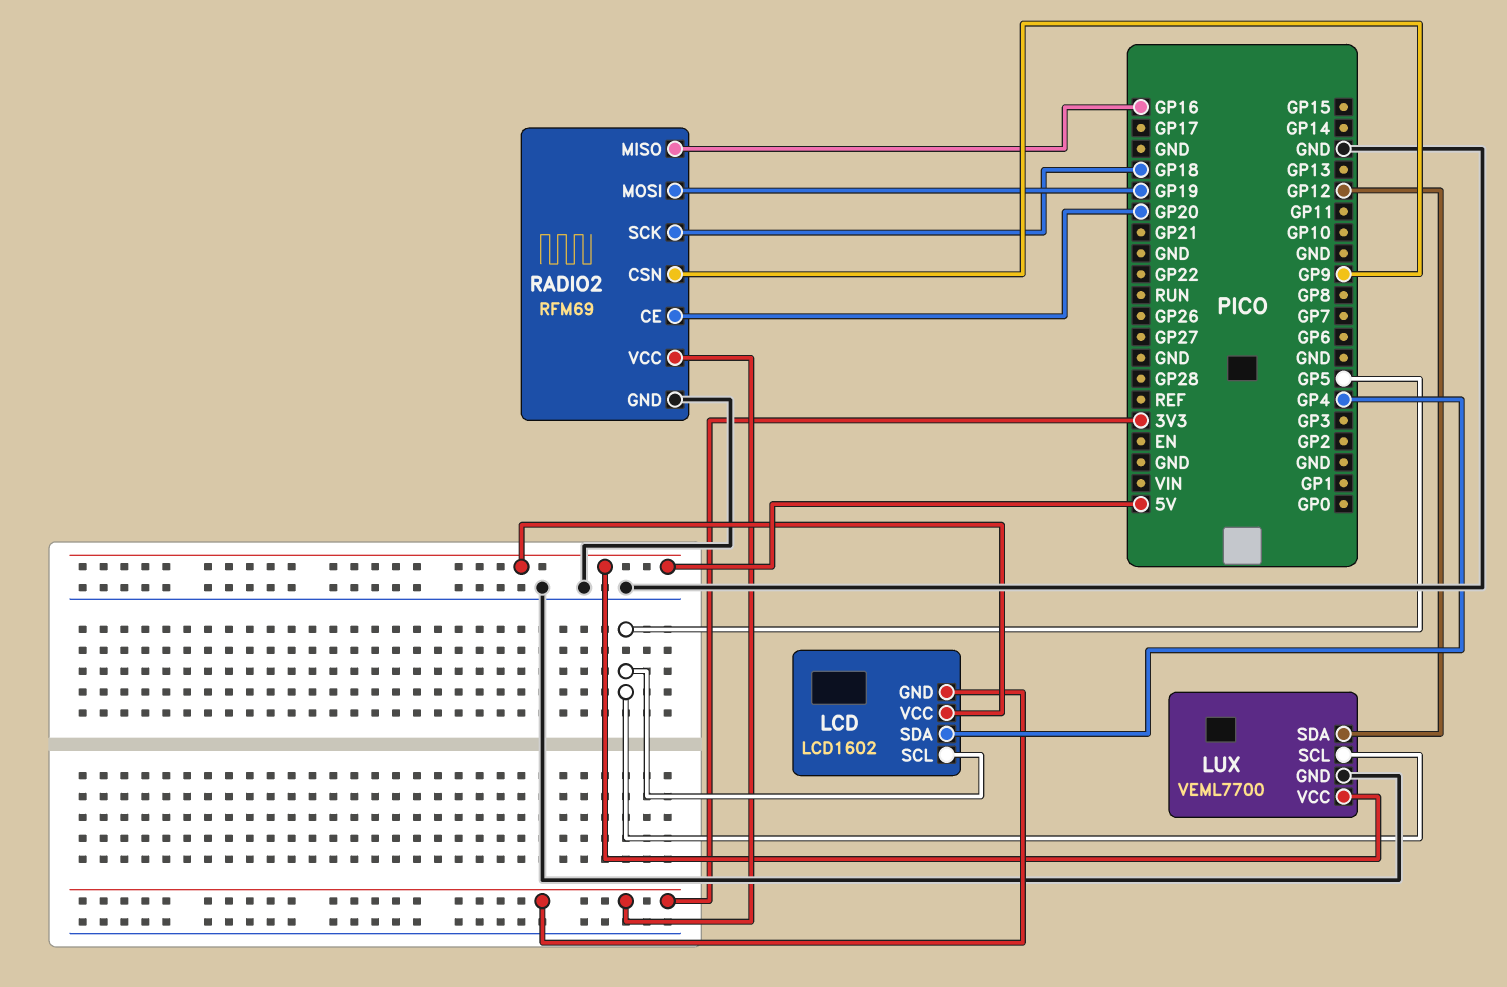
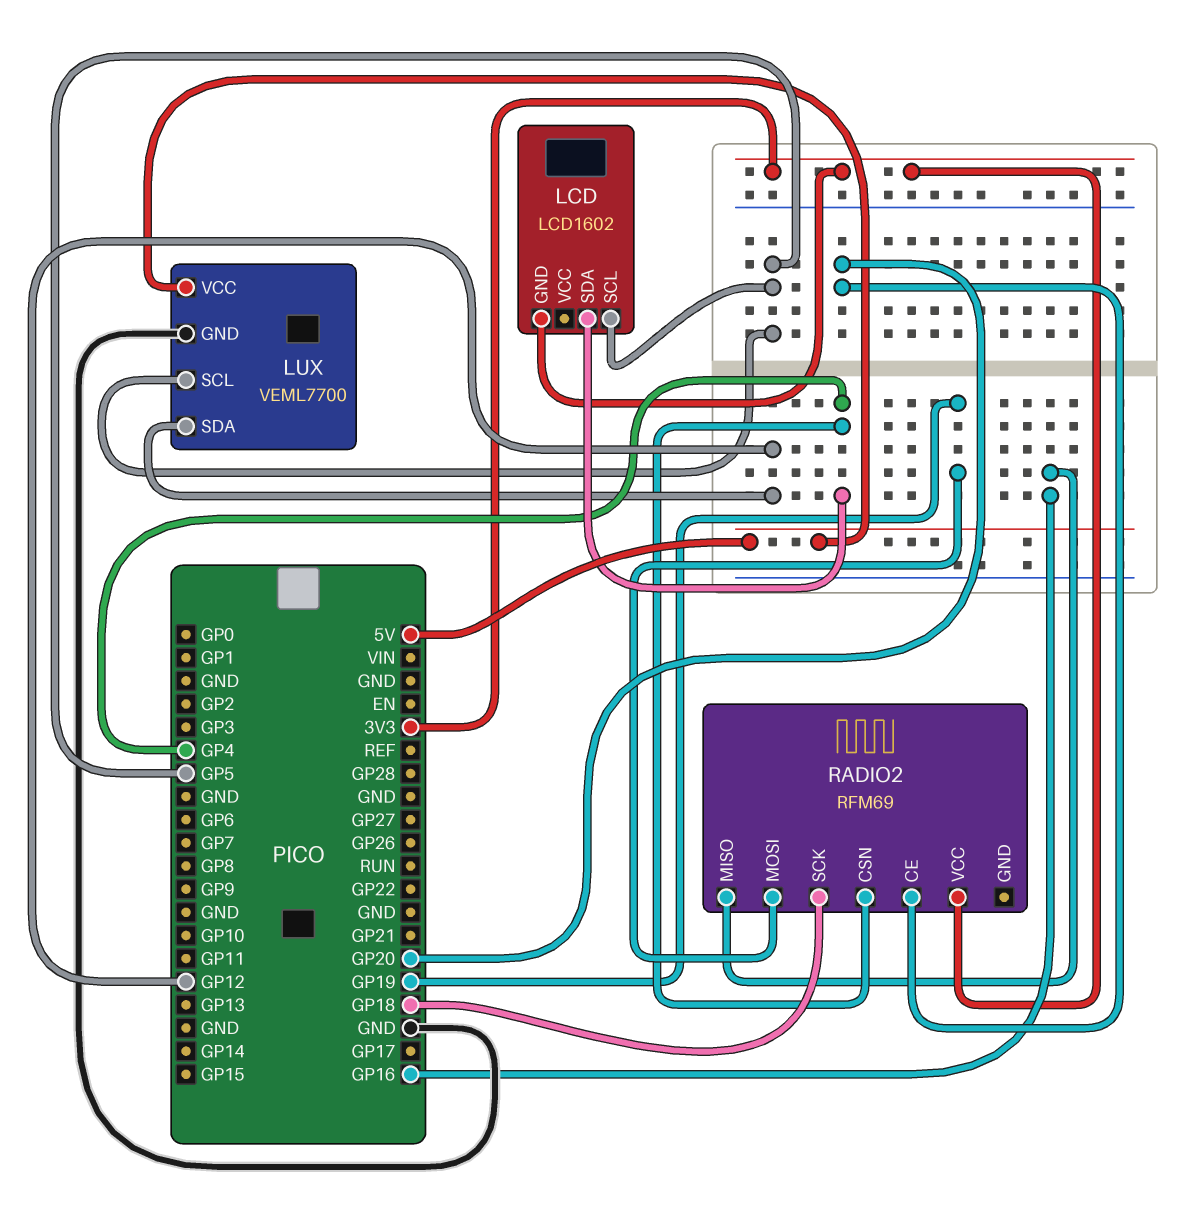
LCD pin VCC: 5V -> none
RADIO2 pin CSN: GP9 -> GP4
RADIO2 pin GND: GND -> none

